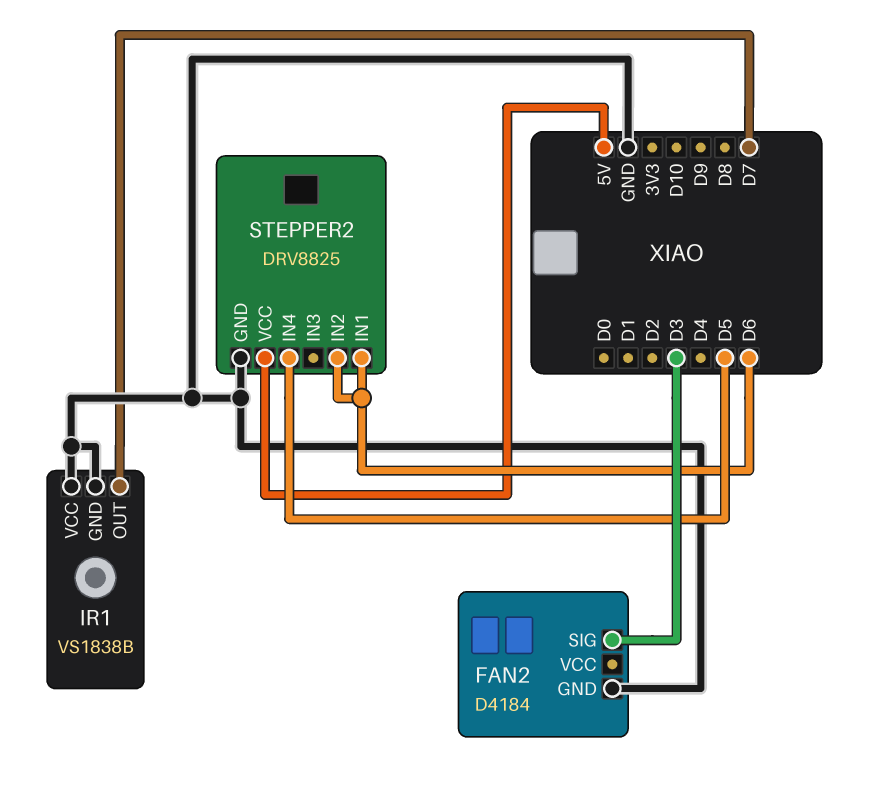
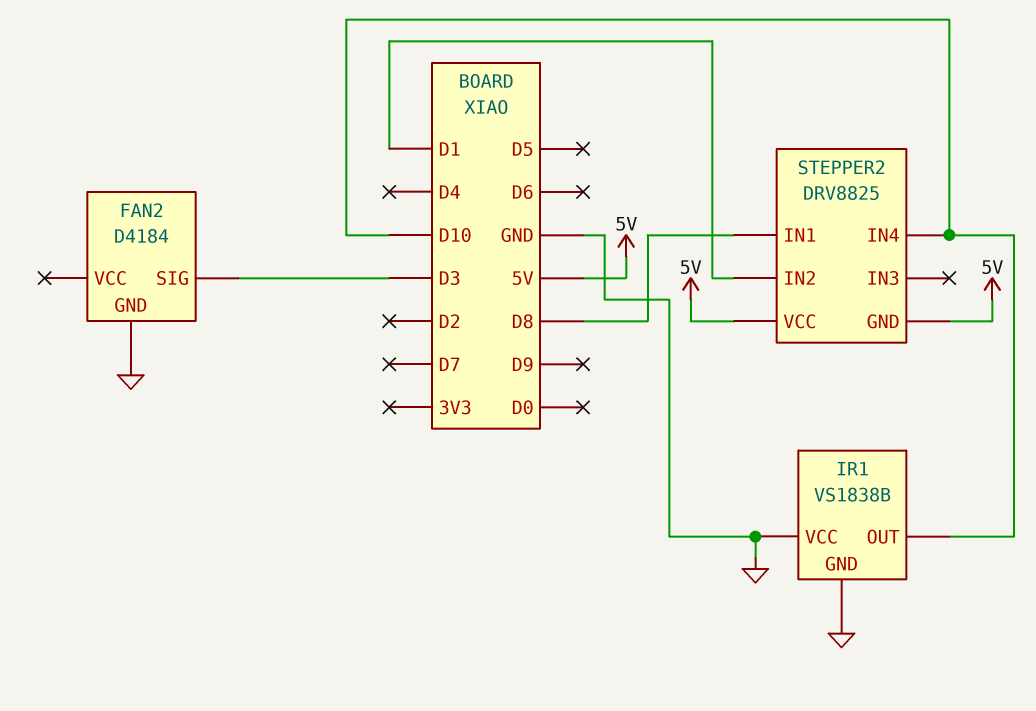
IR1 pin OUT: D7 -> D10
STEPPER2 pin GND: GND -> 5V
STEPPER2 pin IN1: D6 -> D8
STEPPER2 pin IN2: D6 -> D1
STEPPER2 pin IN4: D5 -> D10

